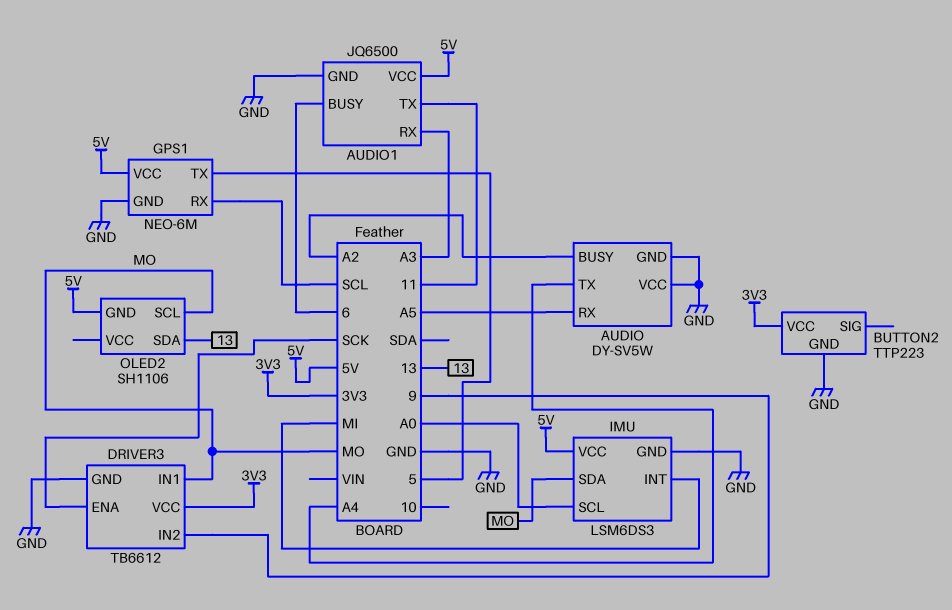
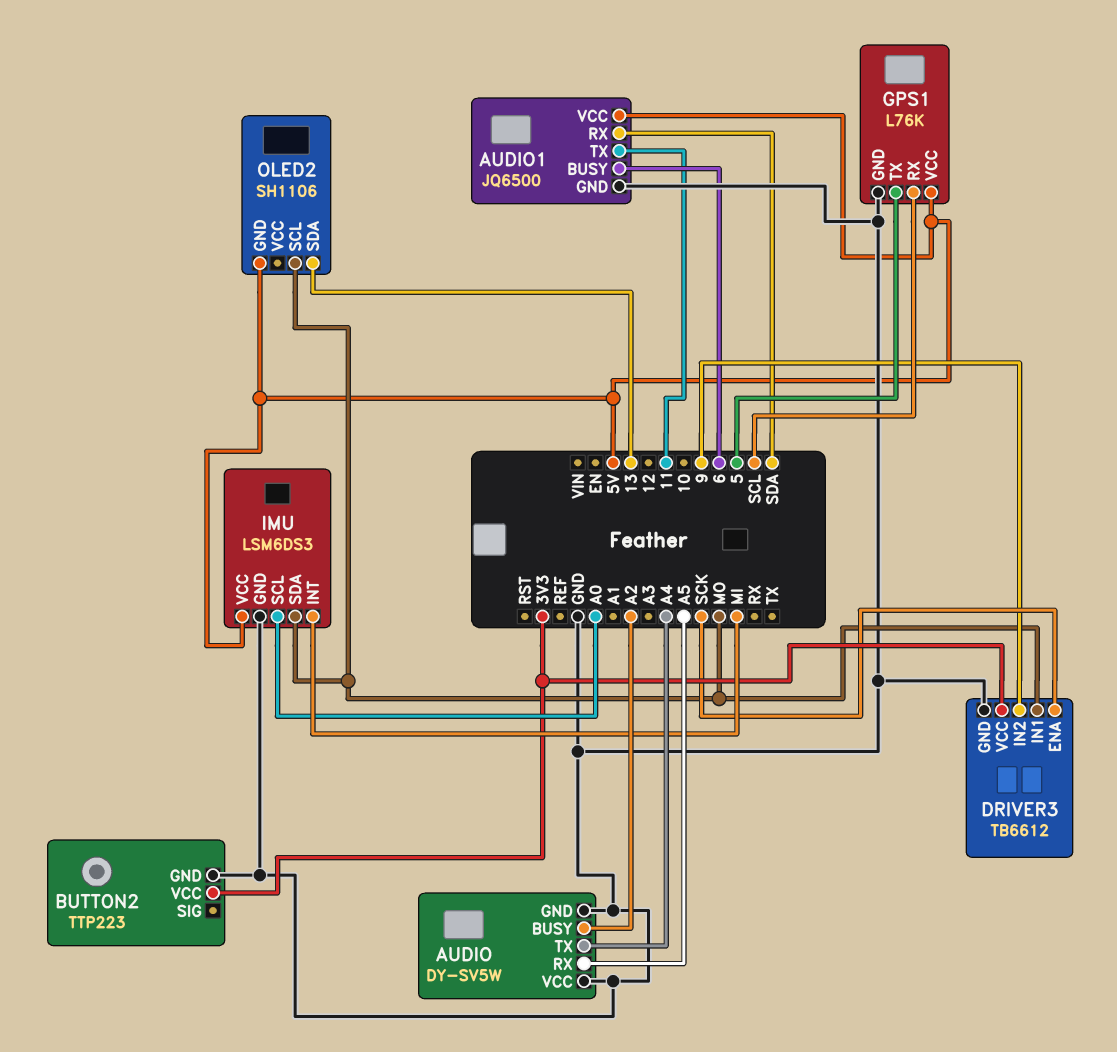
AUDIO1 pin RX: A3 -> SDA
GPS1: NEO-6M -> L76K

